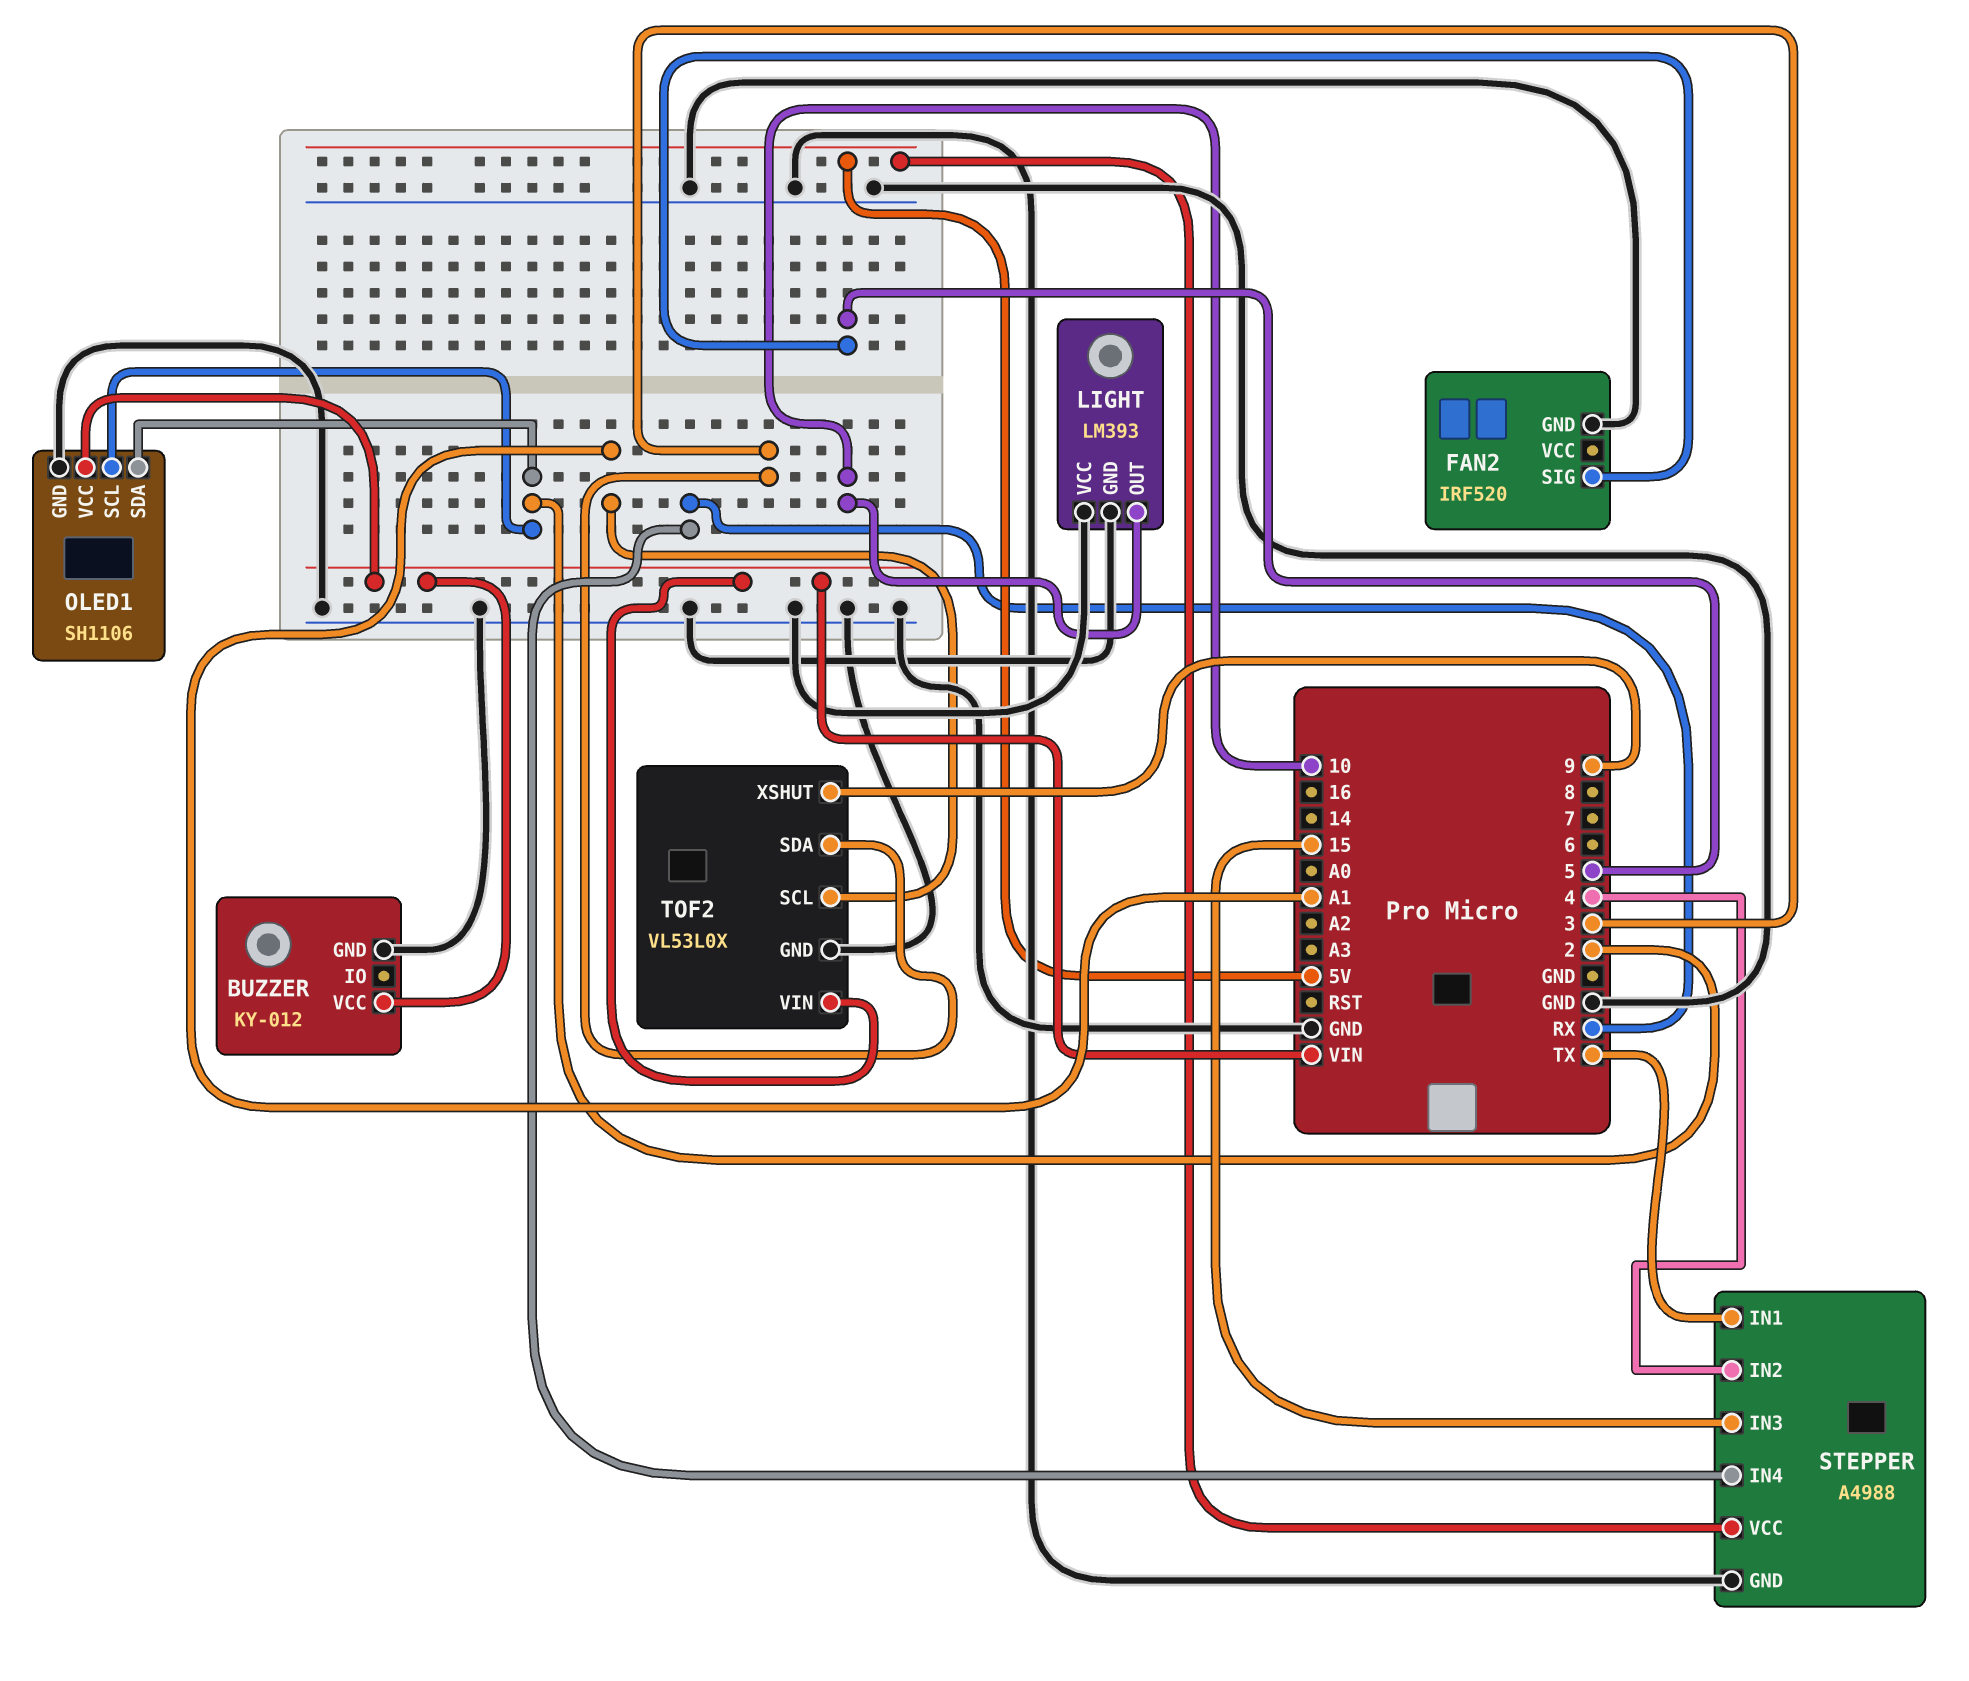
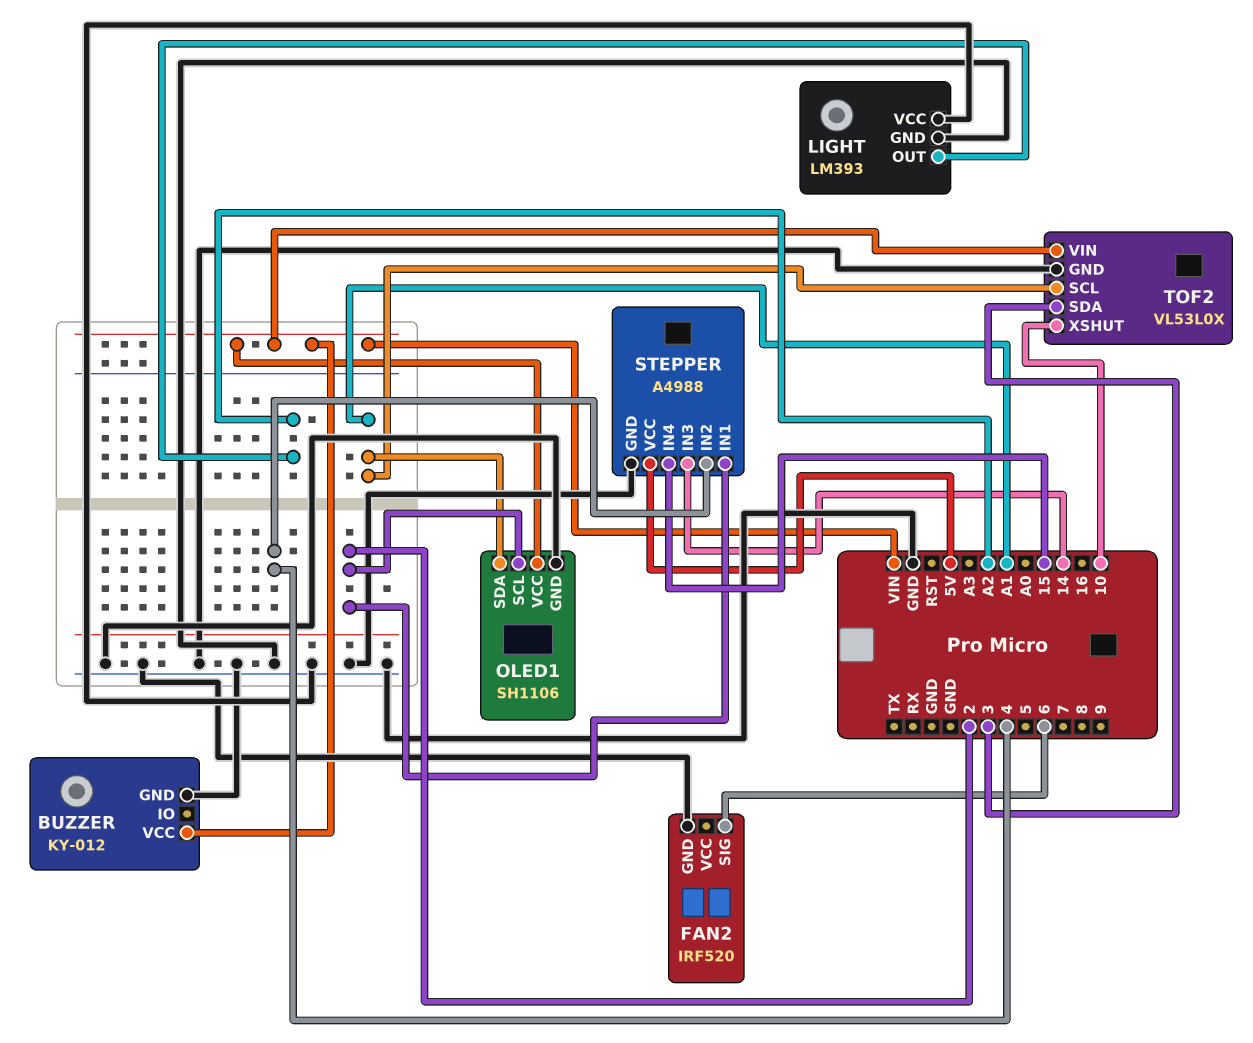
FAN2 pin SIG: 5 -> 6
LIGHT pin OUT: 10 -> A2
OLED1 pin SDA: 2 -> A1
STEPPER pin IN1: TX -> 2
STEPPER pin IN3: 15 -> 14
STEPPER pin IN4: RX -> 15
TOF2 pin XSHUT: 9 -> 10

